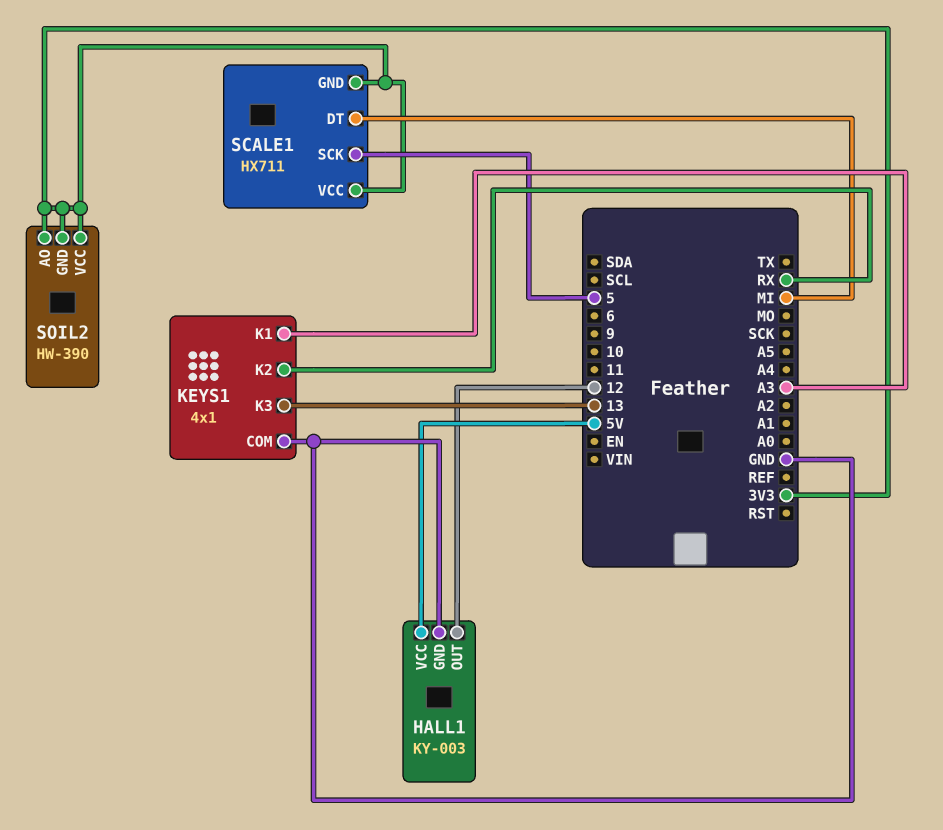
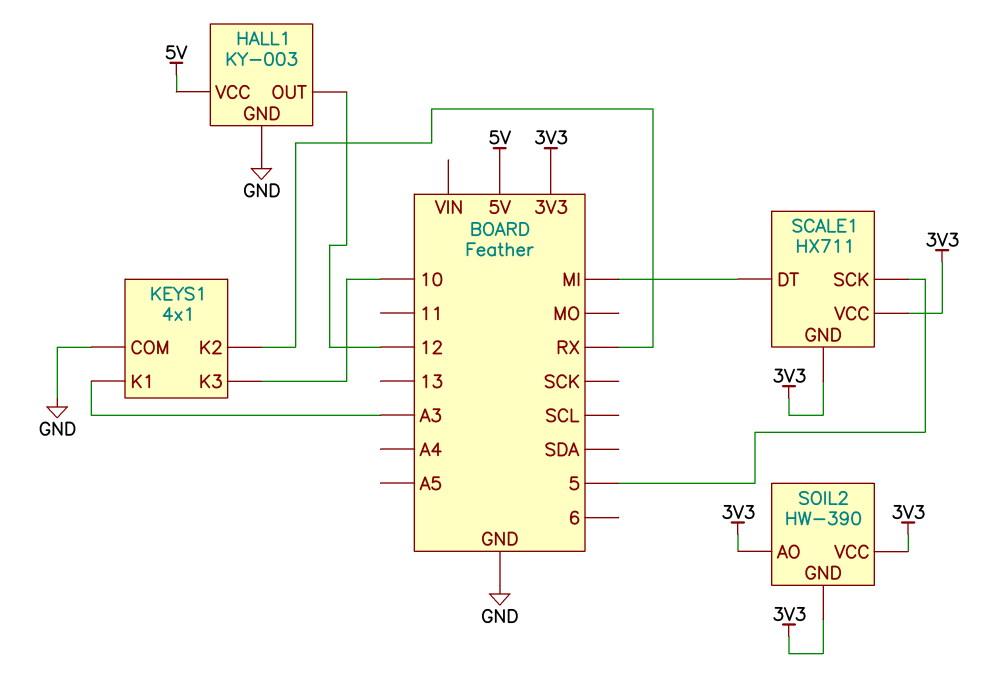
KEYS1 pin K3: 13 -> 10

